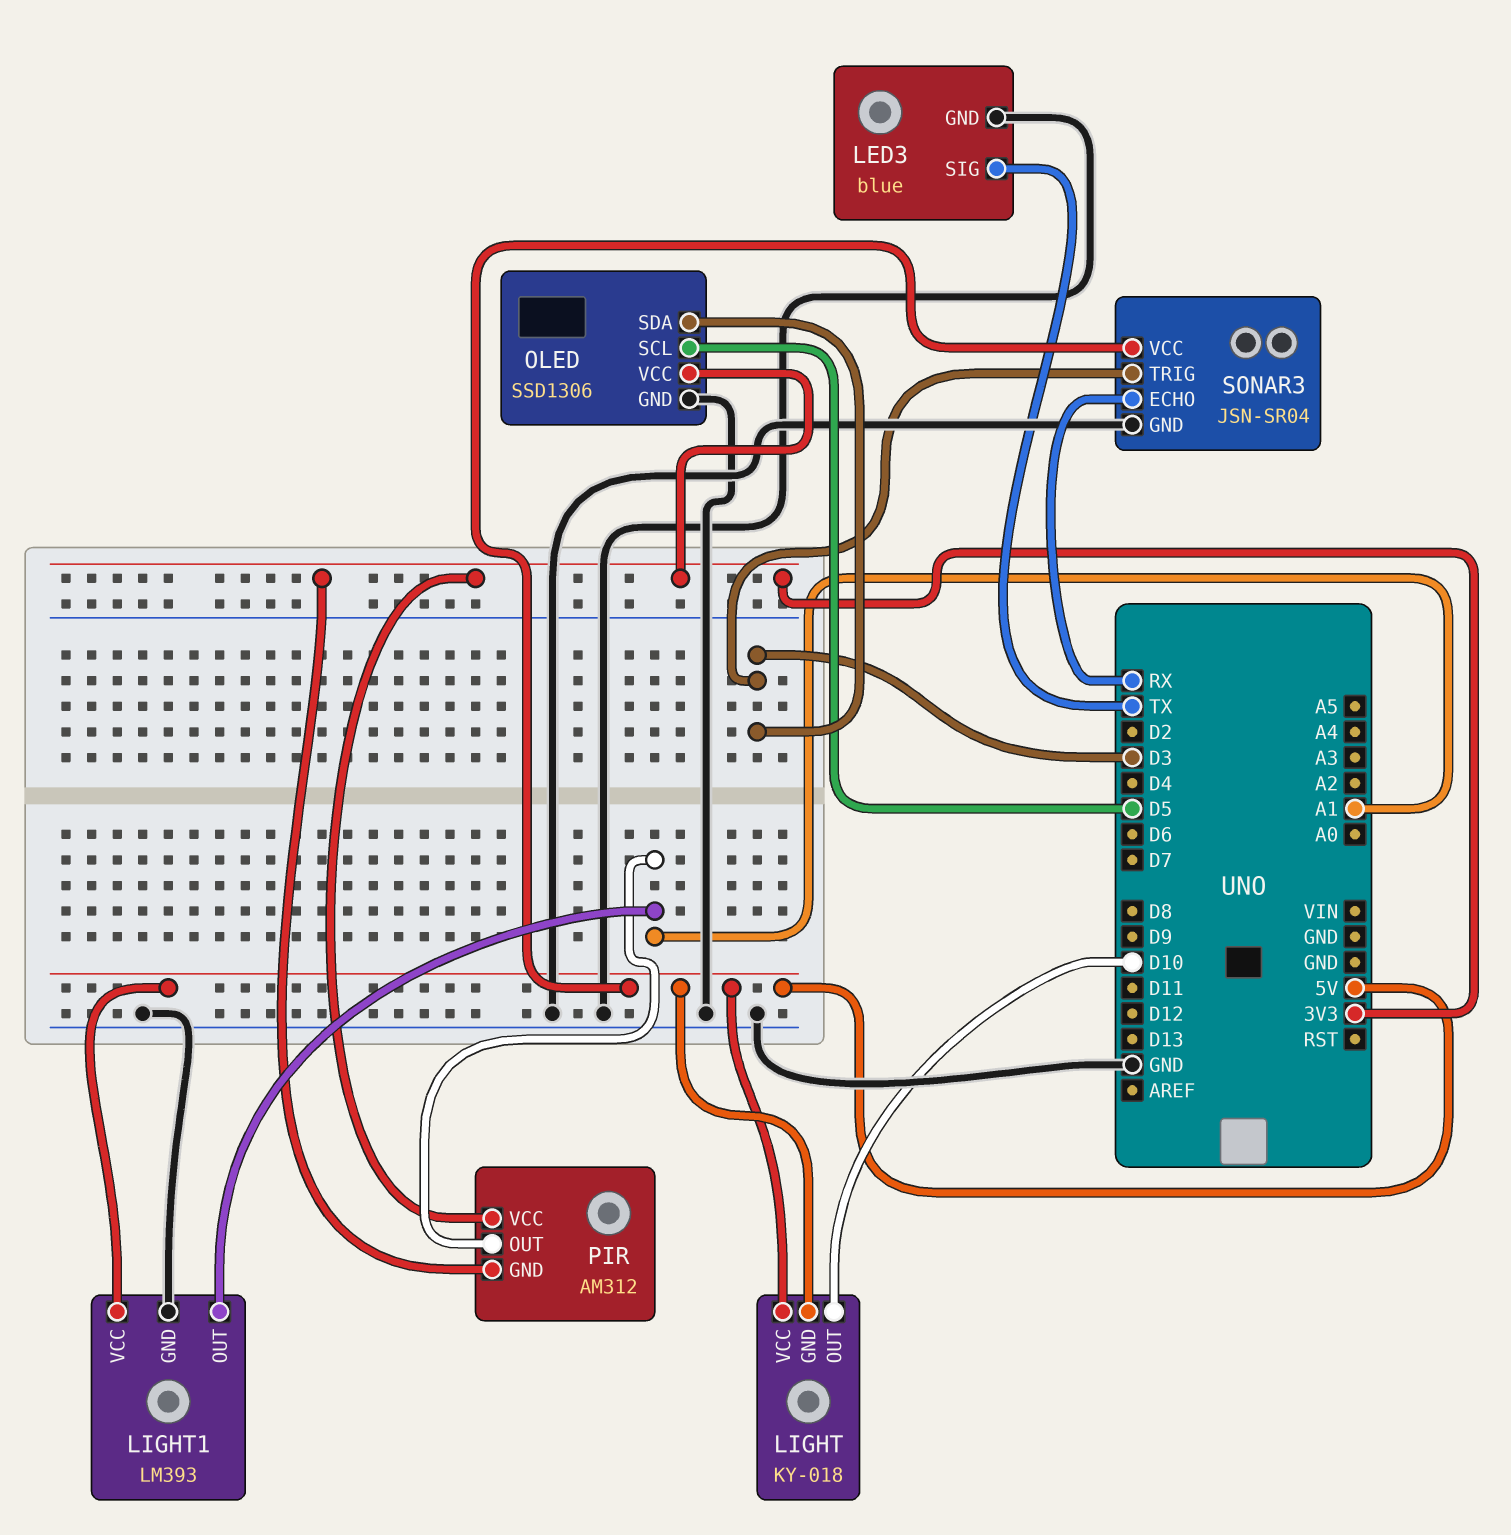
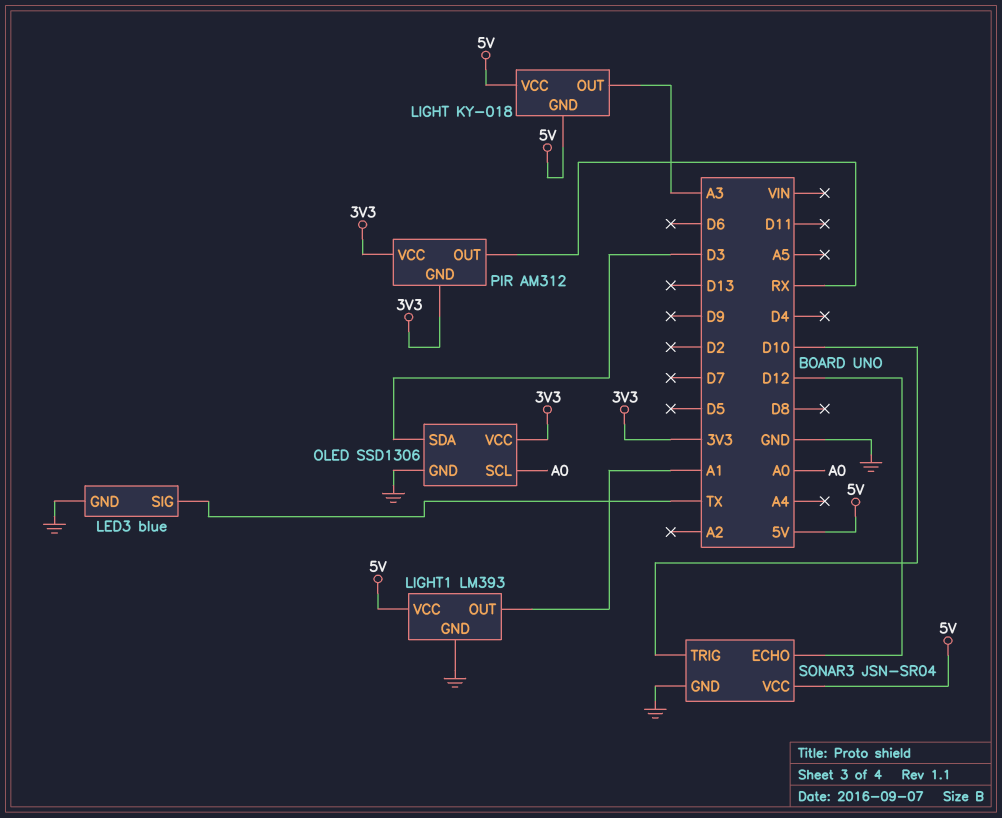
LIGHT pin OUT: D10 -> A3
OLED pin SCL: D5 -> A0
PIR pin OUT: A1 -> RX
SONAR3 pin ECHO: RX -> D12
SONAR3 pin TRIG: D3 -> D10

